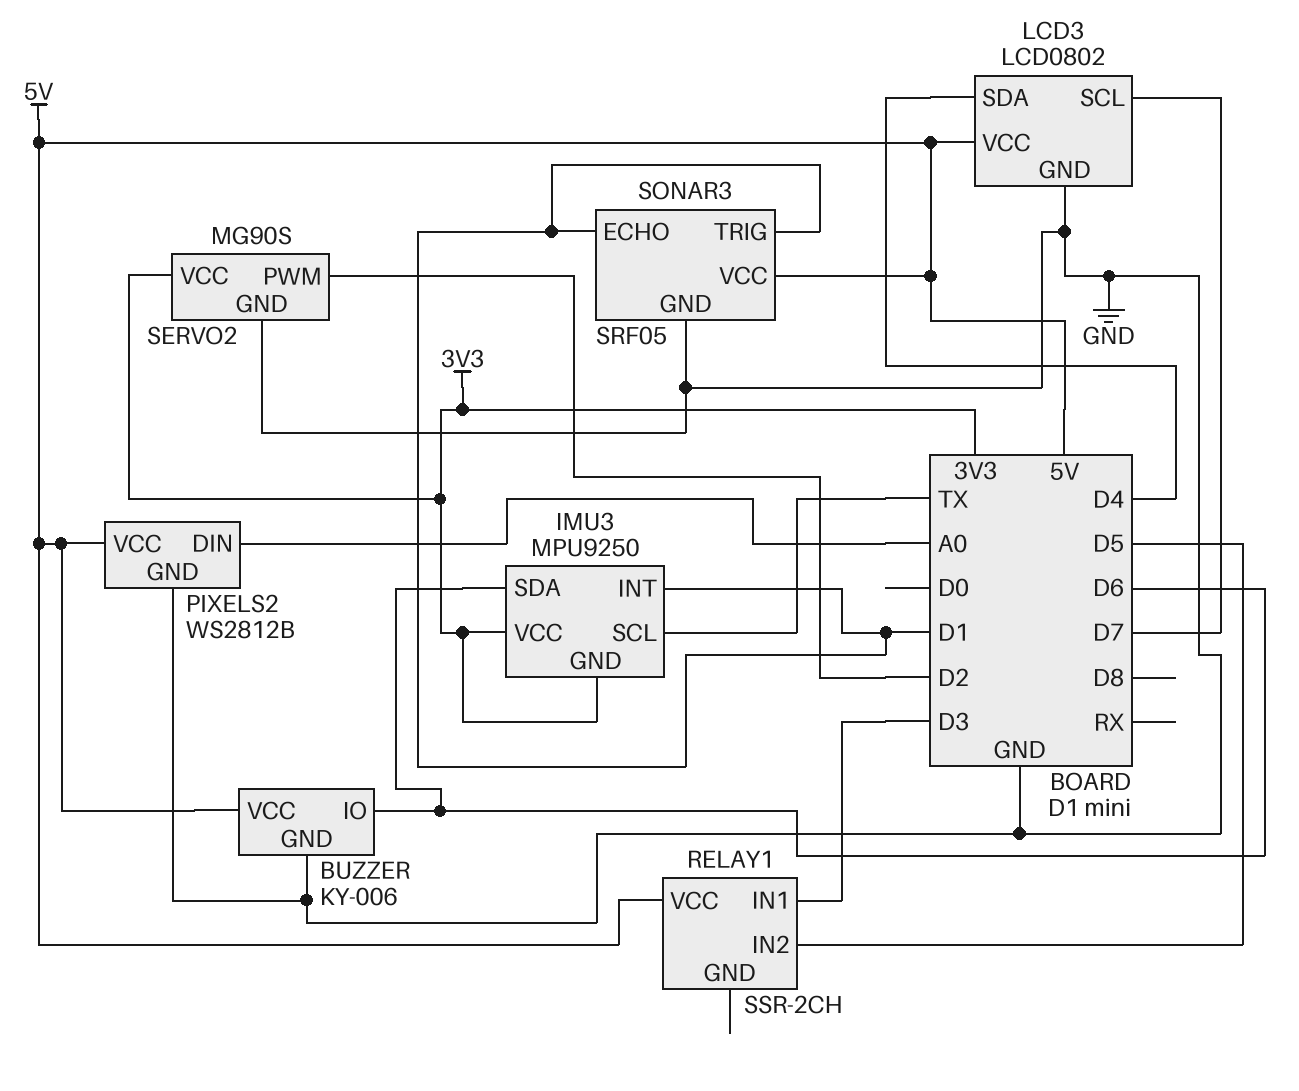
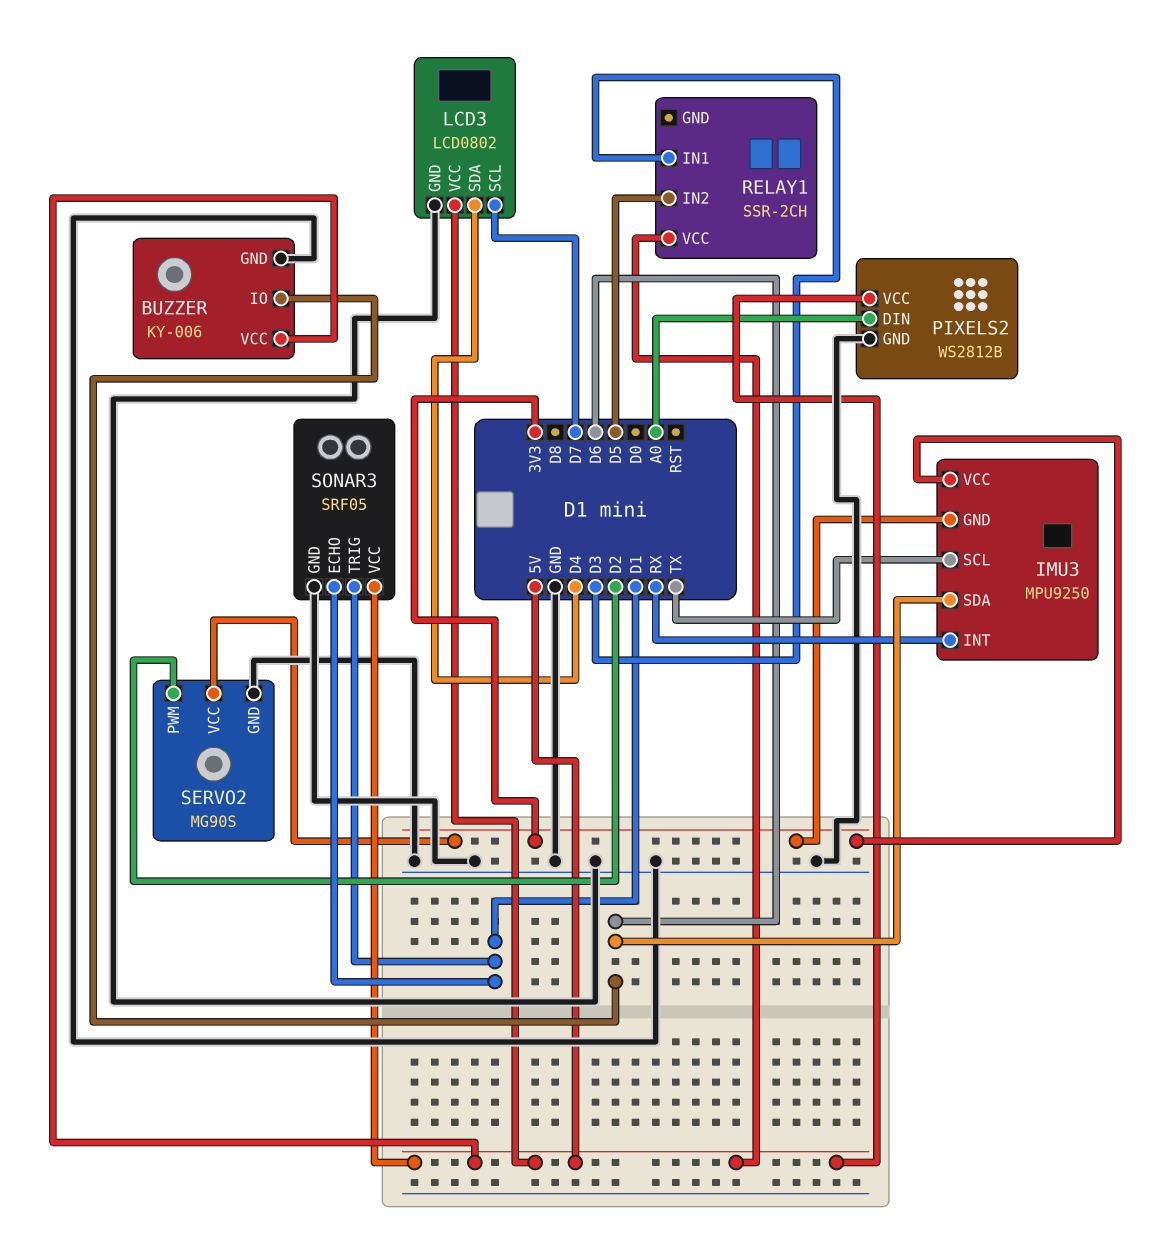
IMU3 pin INT: D1 -> RX

